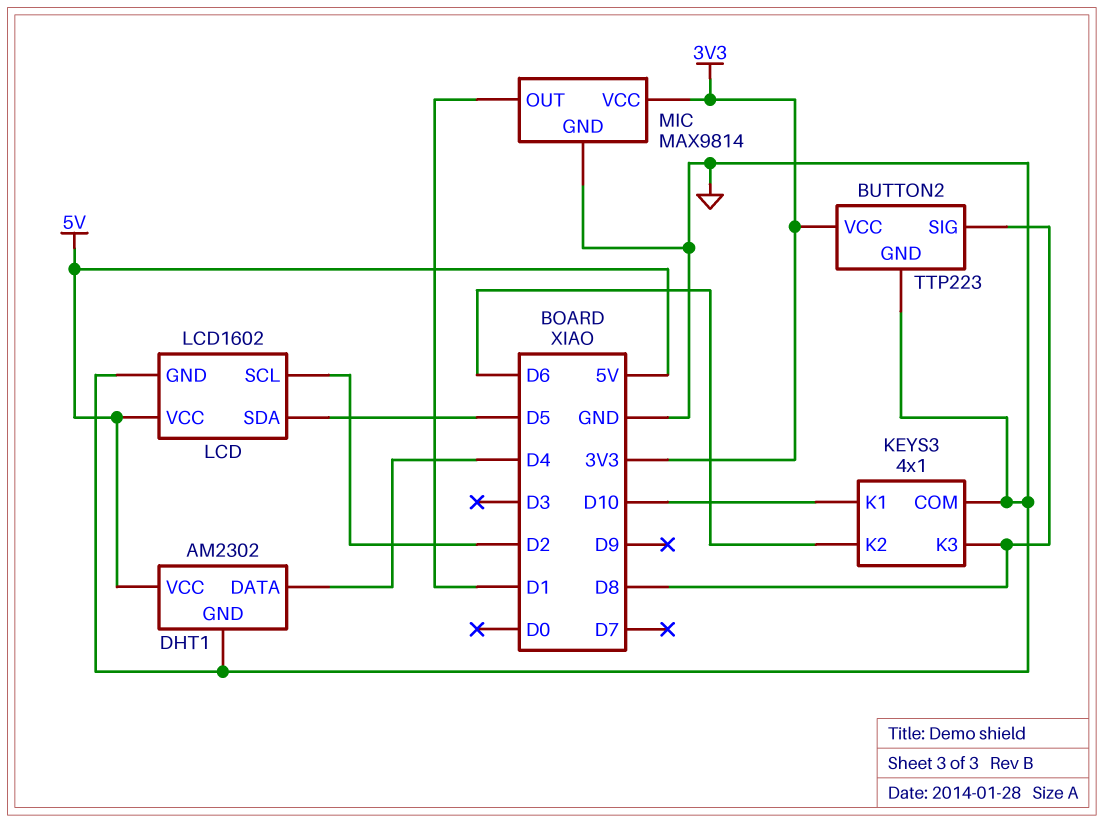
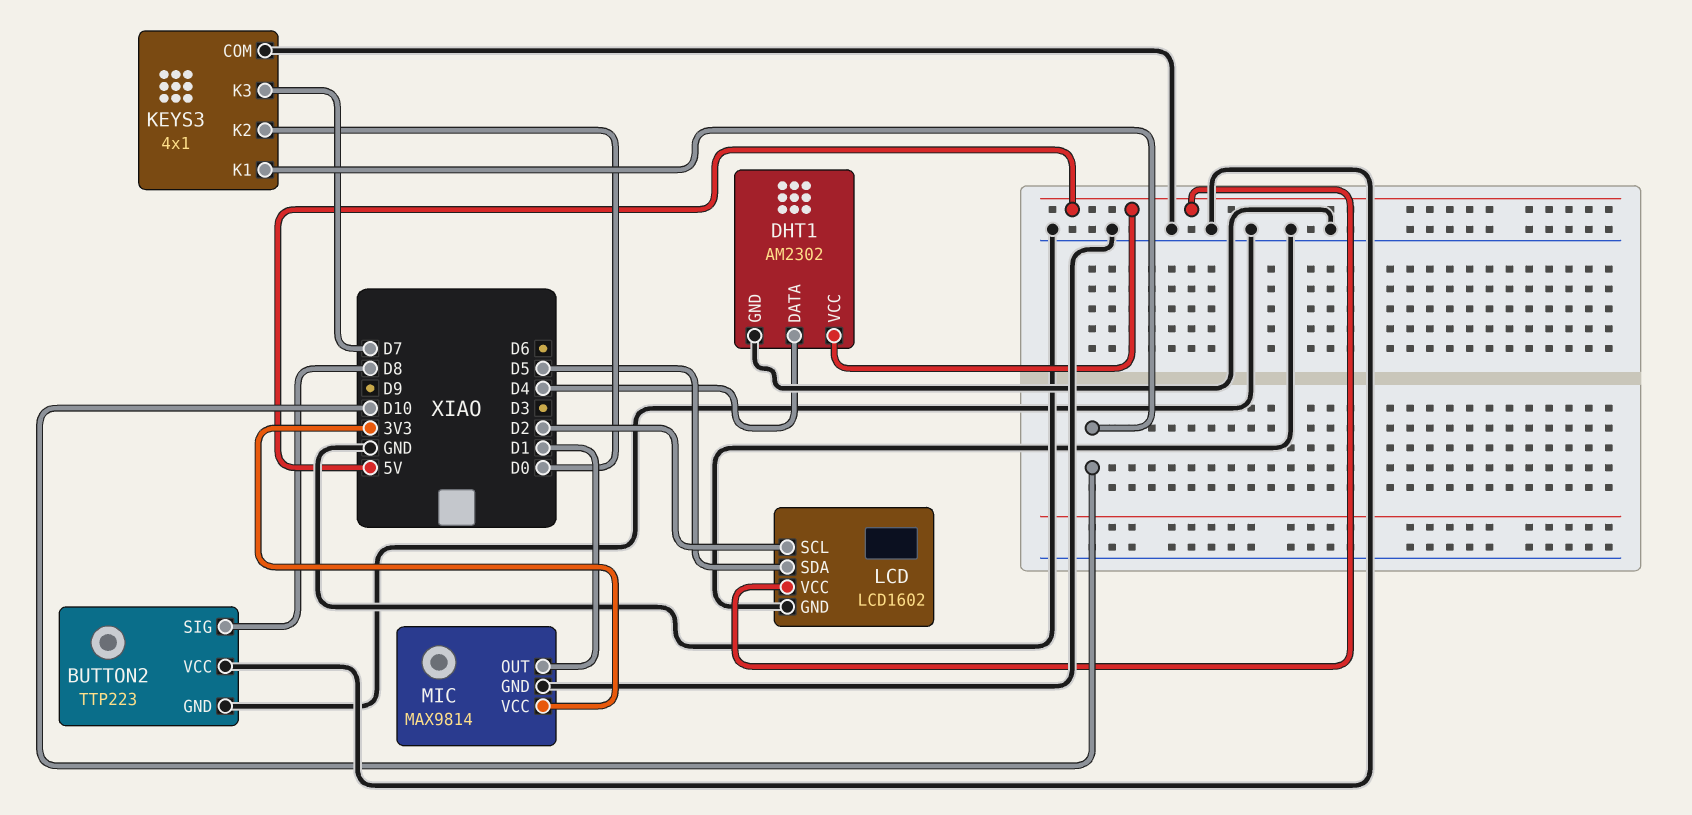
BUTTON2 pin VCC: 3V3 -> GND
KEYS3 pin K2: D6 -> D0
KEYS3 pin K3: D8 -> D7

